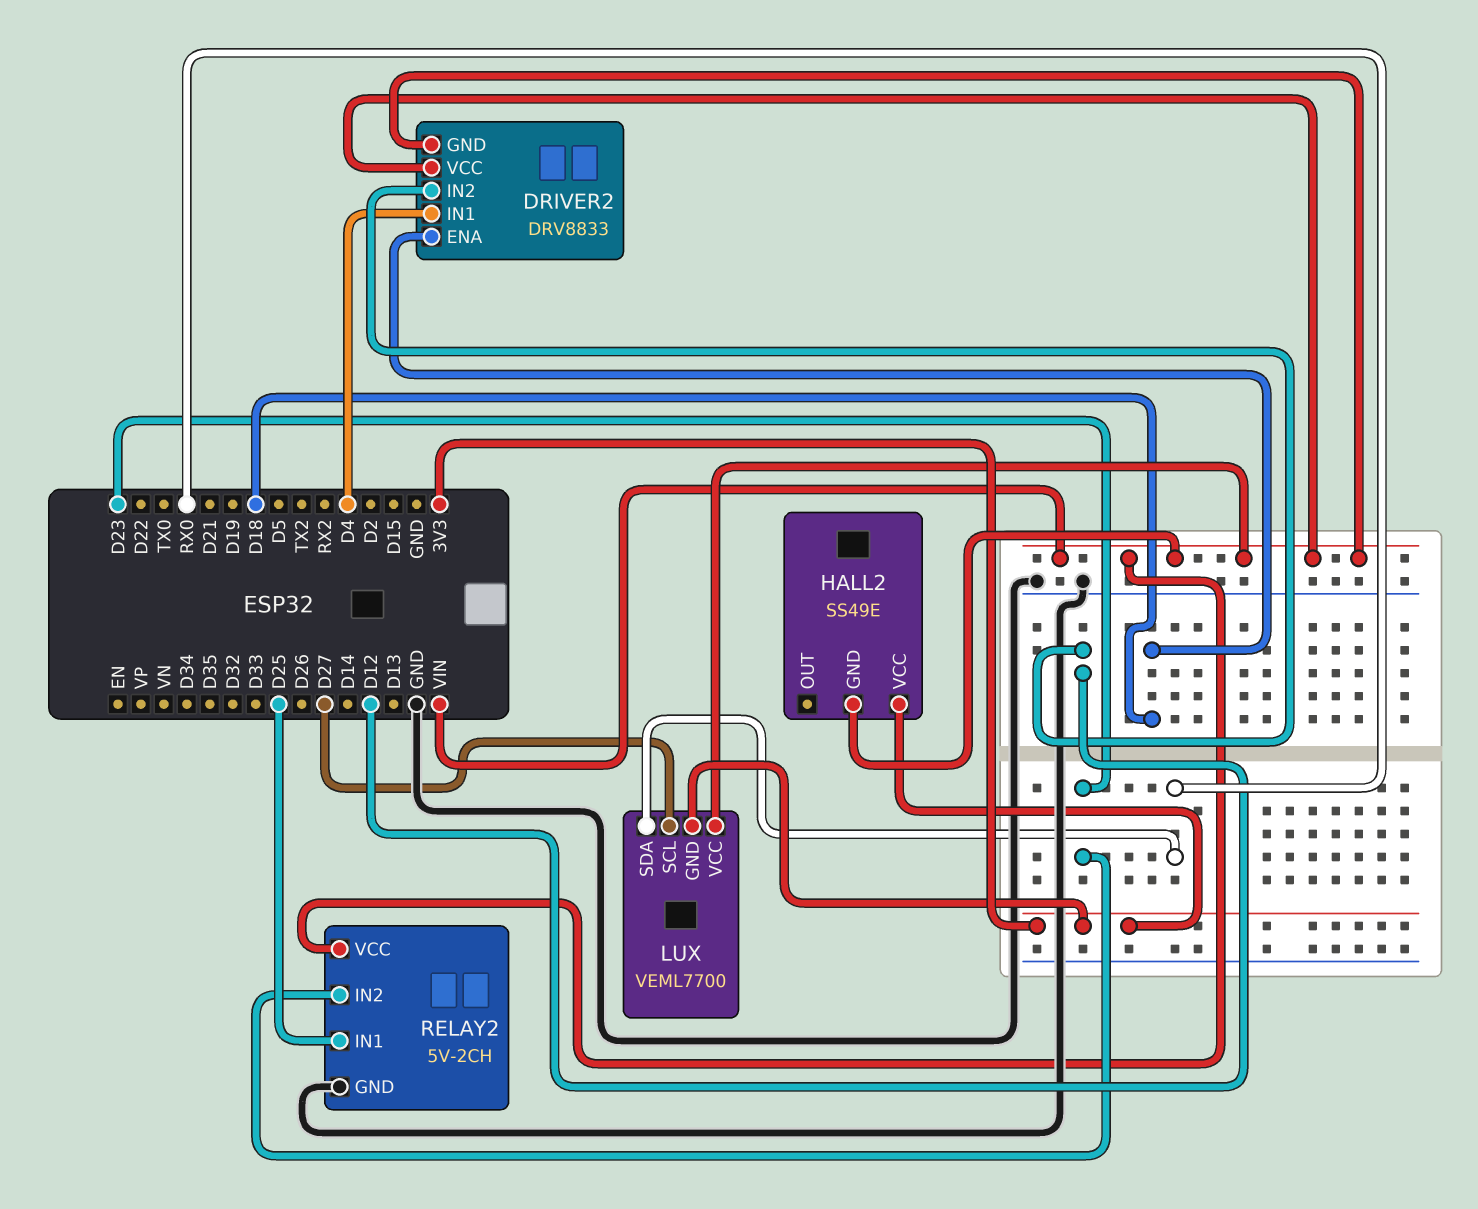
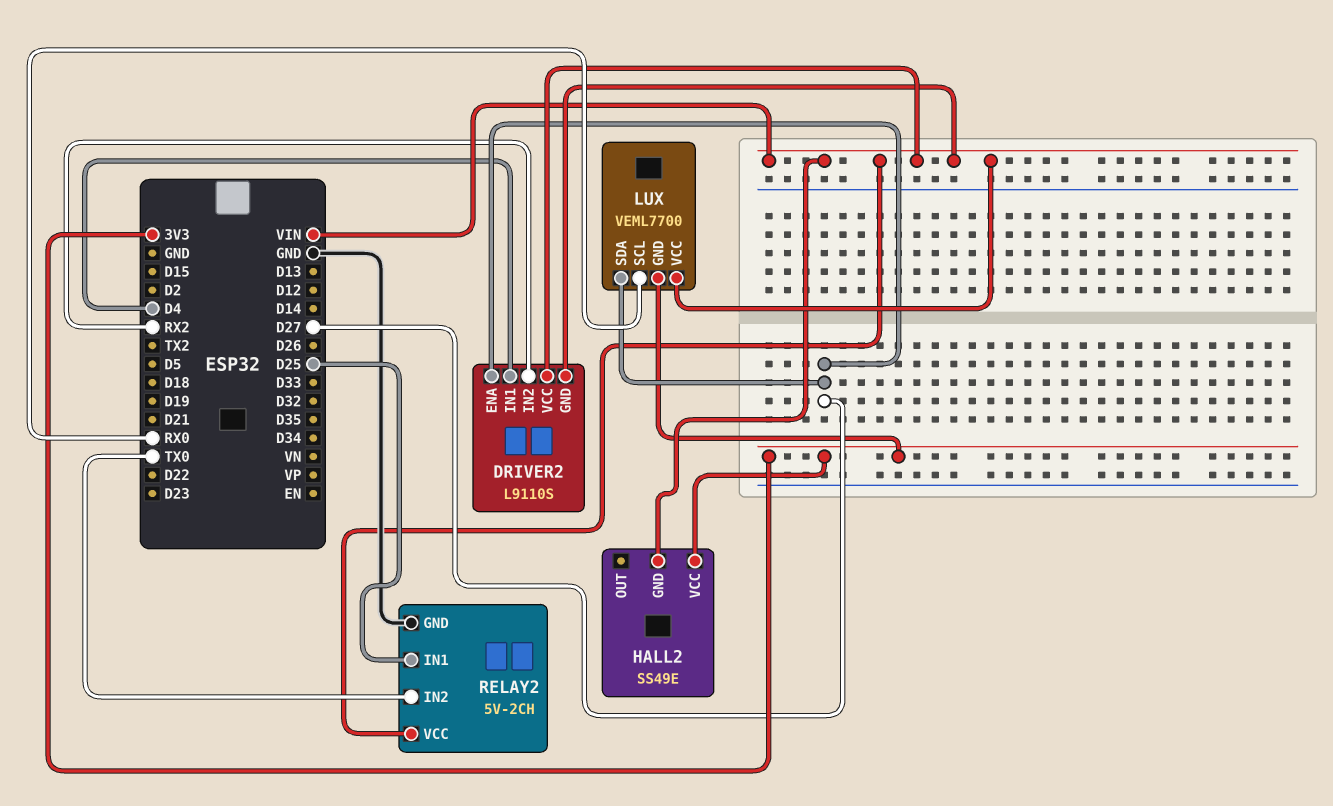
DRIVER2: DRV8833 -> L9110S
DRIVER2 pin ENA: D18 -> D27
DRIVER2 pin IN2: D12 -> RX2
LUX pin SCL: D27 -> RX0
LUX pin SDA: RX0 -> D27
RELAY2 pin IN2: D23 -> TX0

